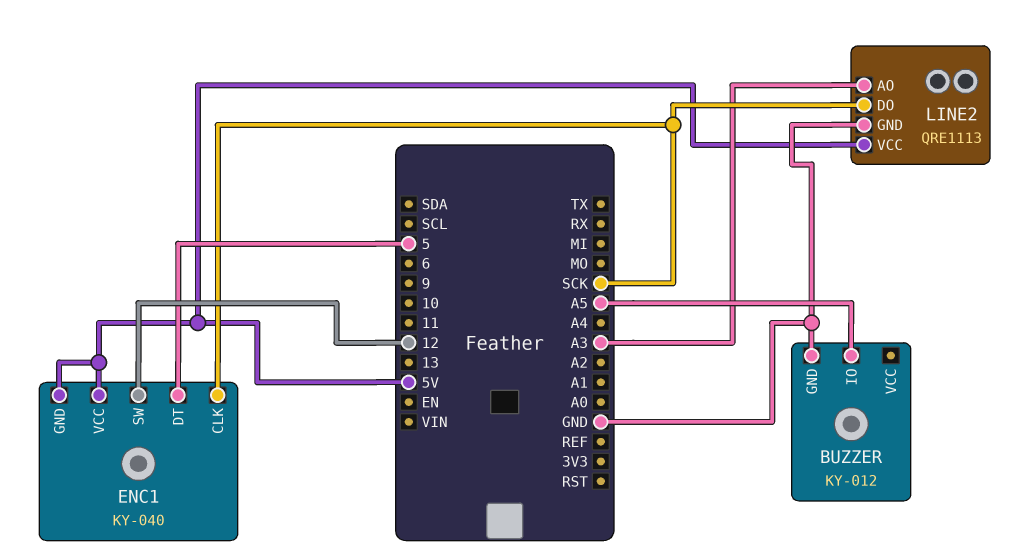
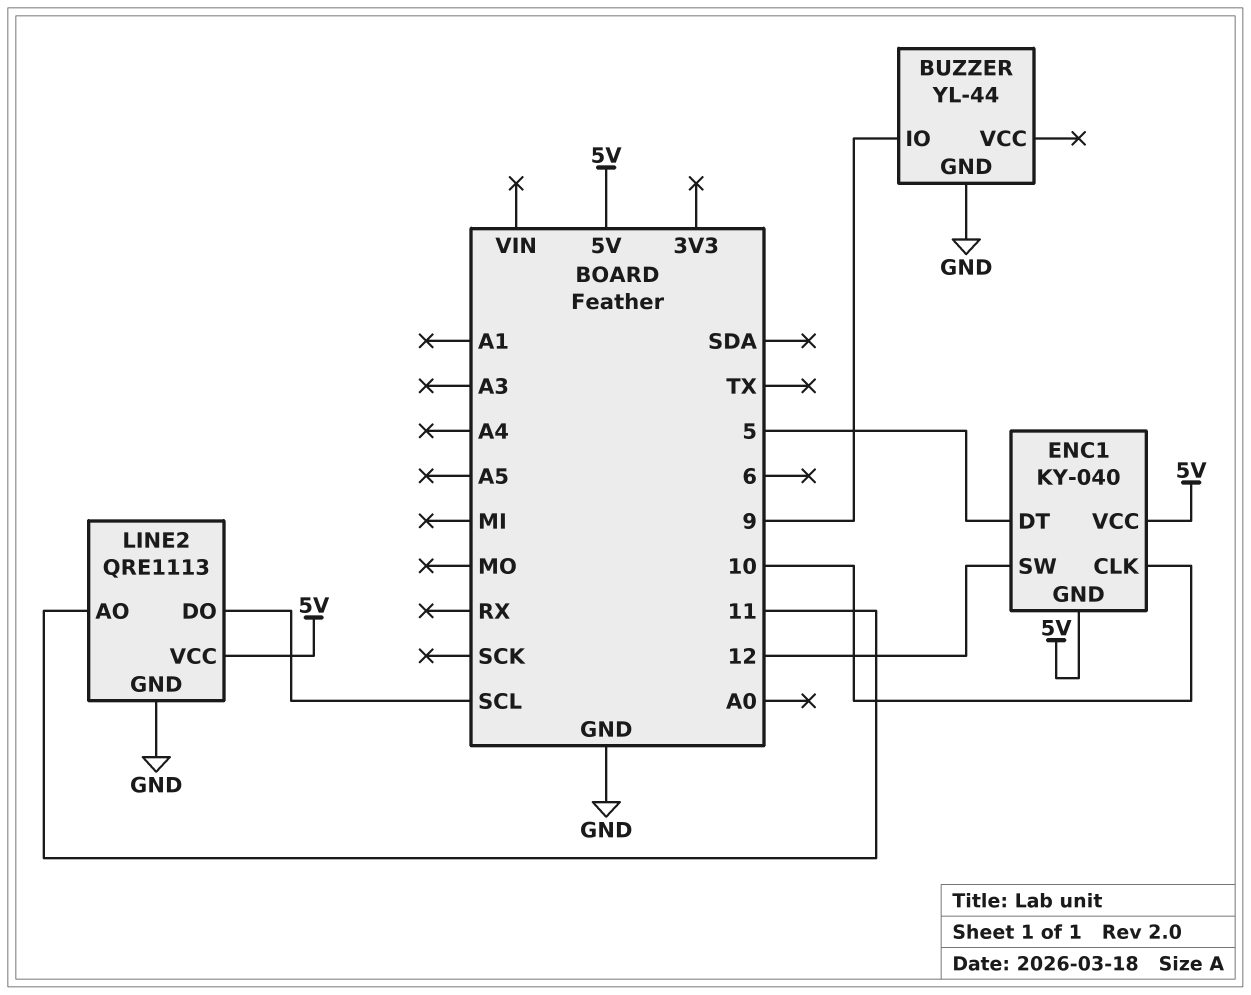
BUZZER: KY-012 -> YL-44
BUZZER pin IO: A5 -> 9
ENC1 pin CLK: SCK -> 10
LINE2 pin AO: A3 -> 11
LINE2 pin DO: SCK -> SCL

